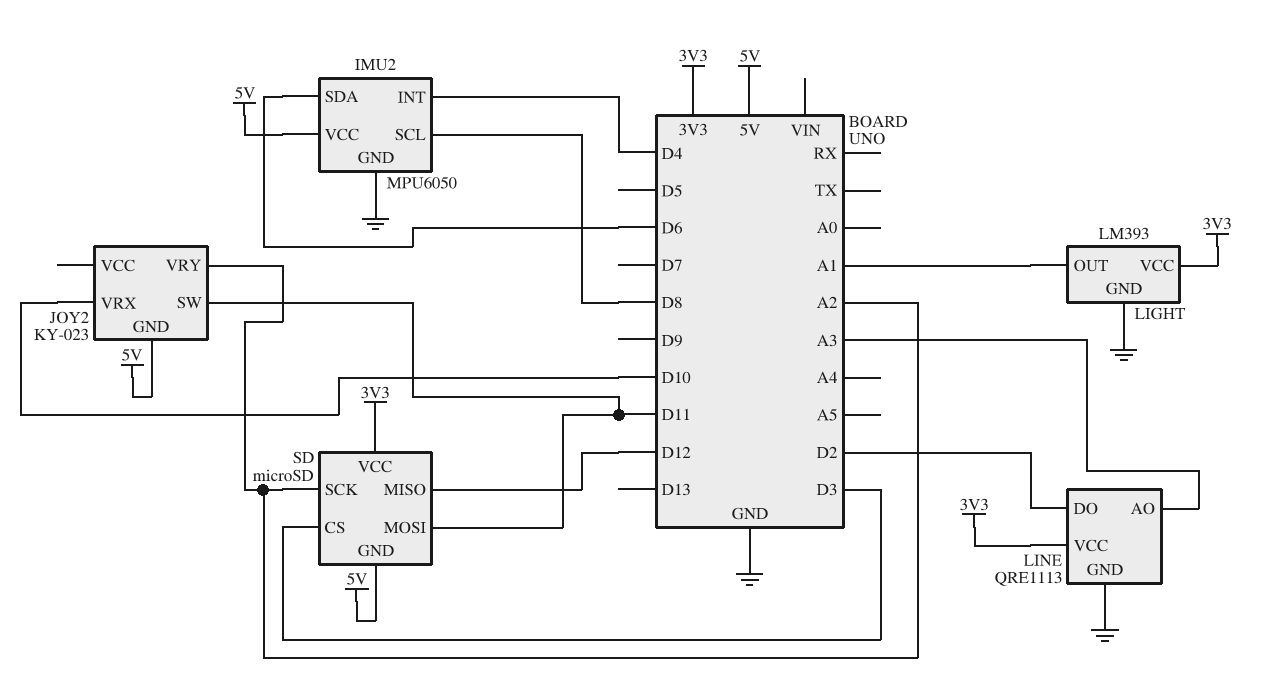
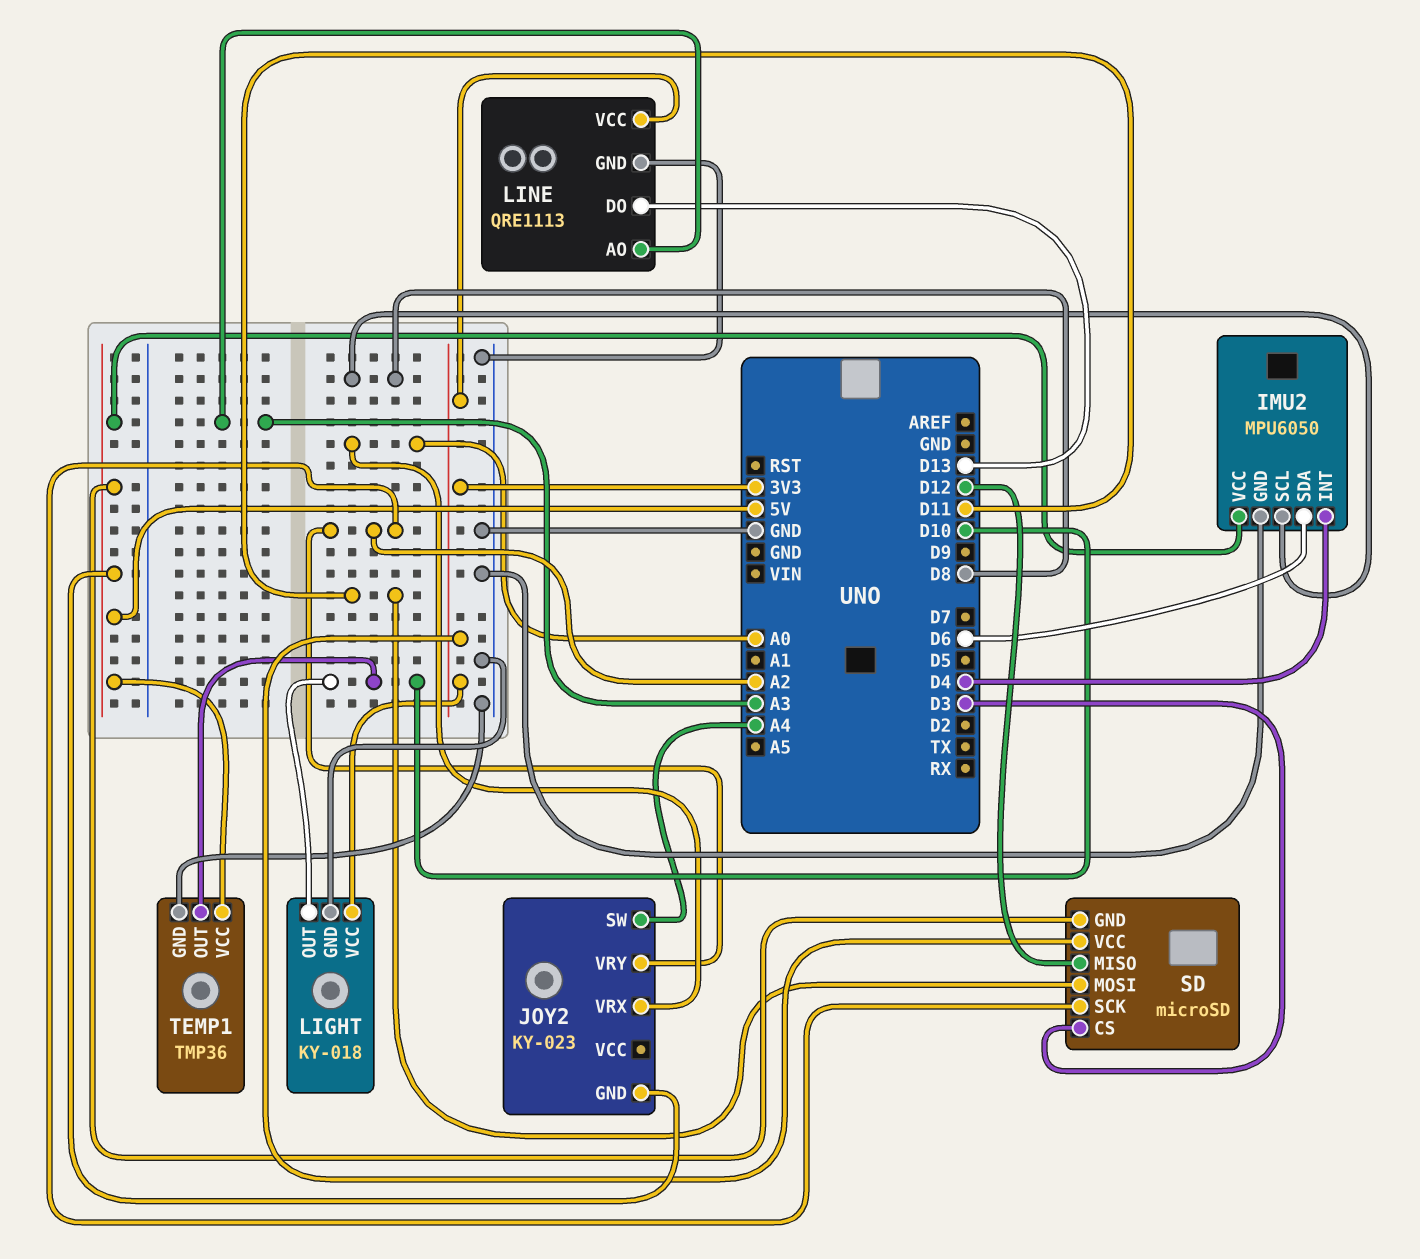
JOY2 pin SW: D11 -> A4
JOY2 pin VRX: D10 -> A0
LIGHT: LM393 -> KY-018
LIGHT pin OUT: A1 -> D10
LINE pin DO: D2 -> D13
TEMP1: none -> TMP36
TEMP1 pin GND: none -> GND
TEMP1 pin OUT: none -> D10
TEMP1 pin VCC: none -> 5V

